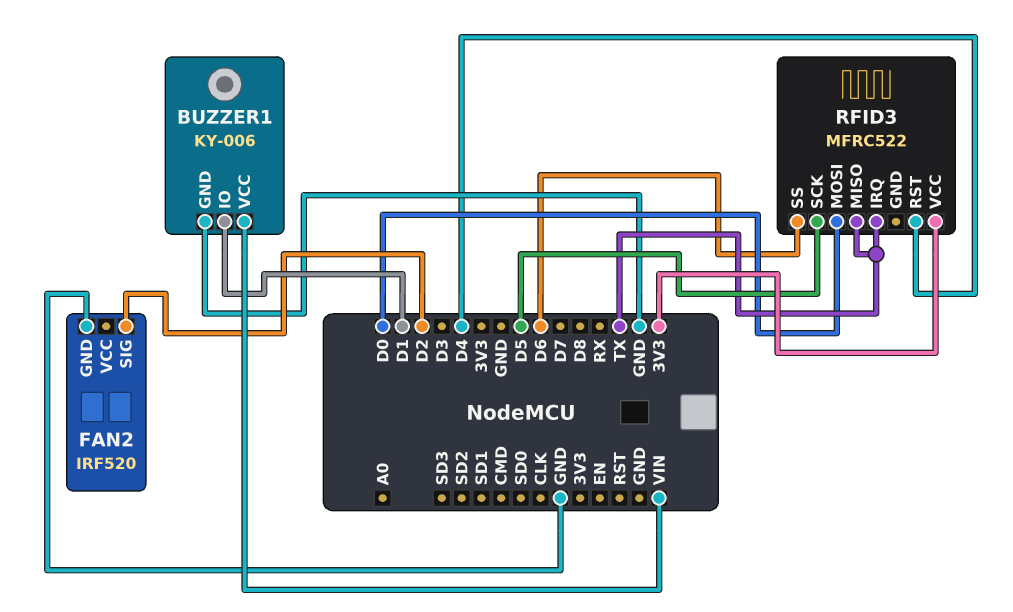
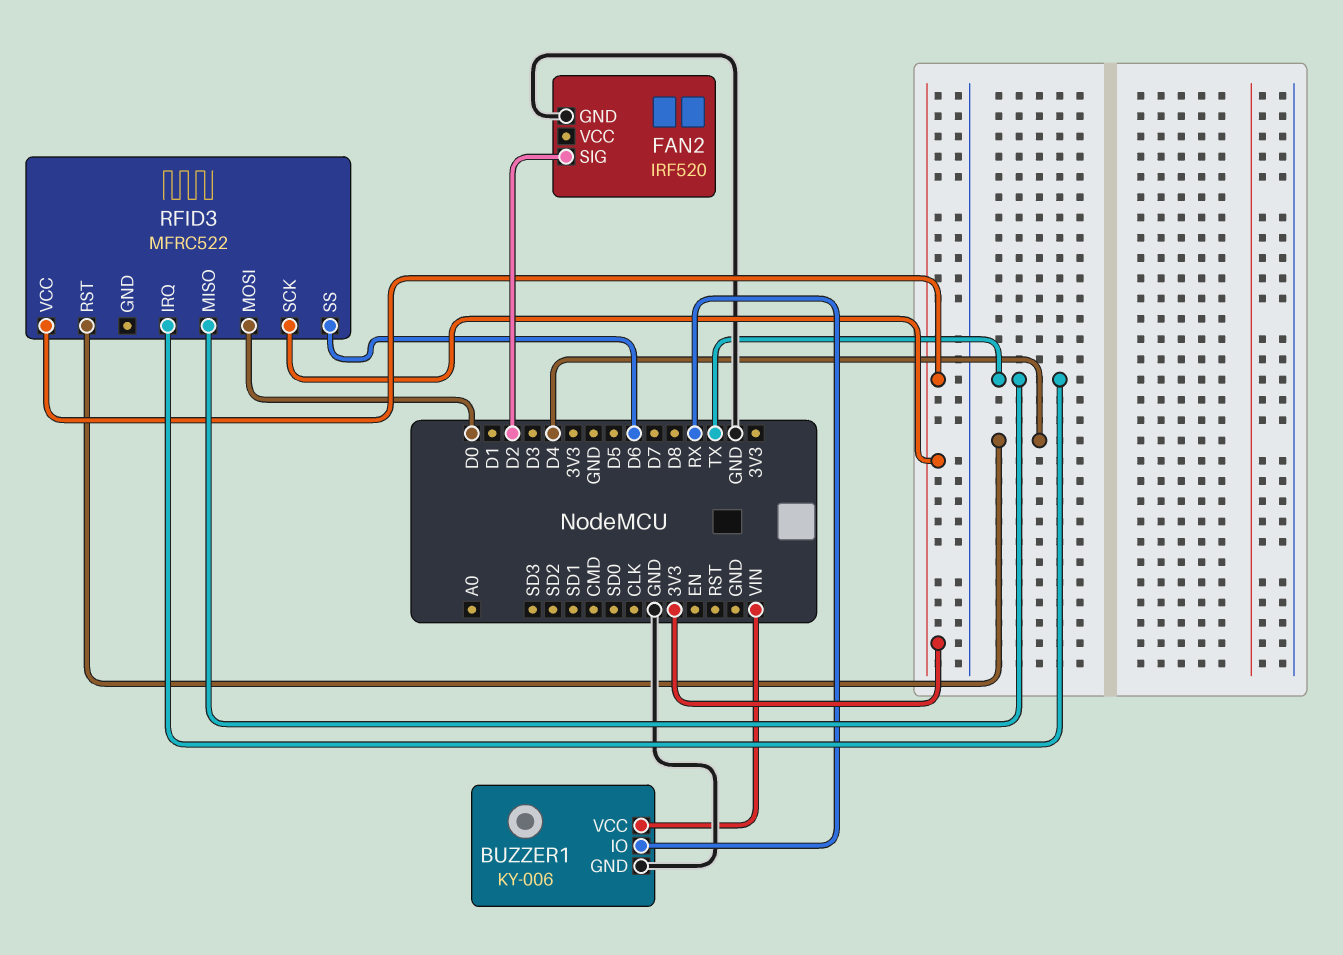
BUZZER1 pin IO: D1 -> RX
RFID3 pin SCK: D5 -> 3V3

